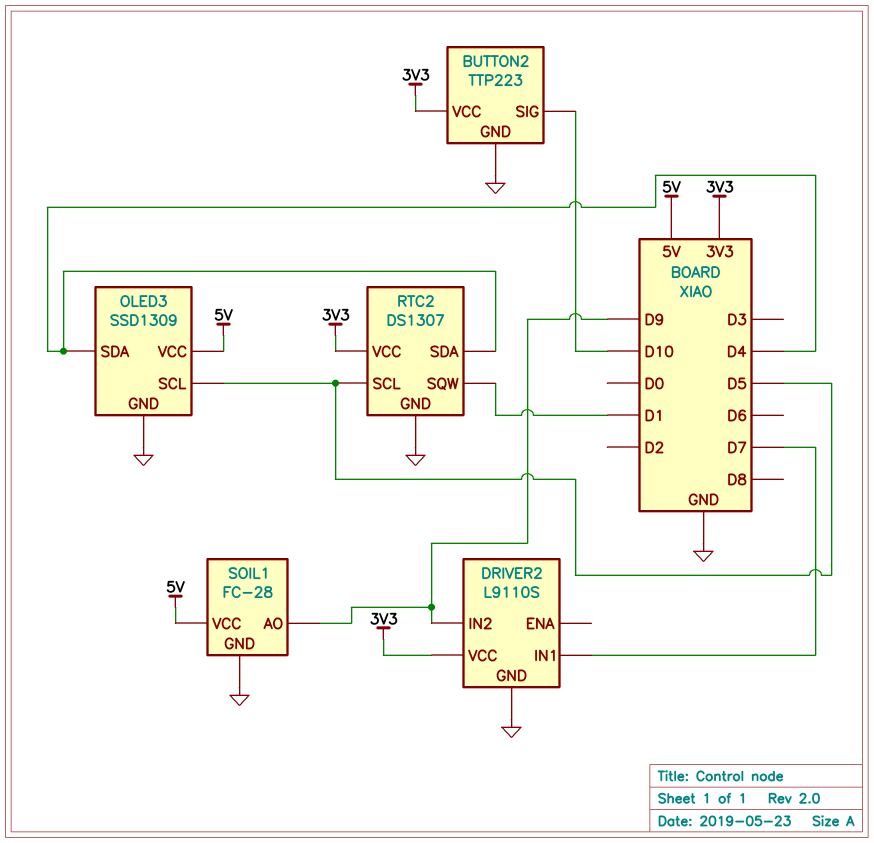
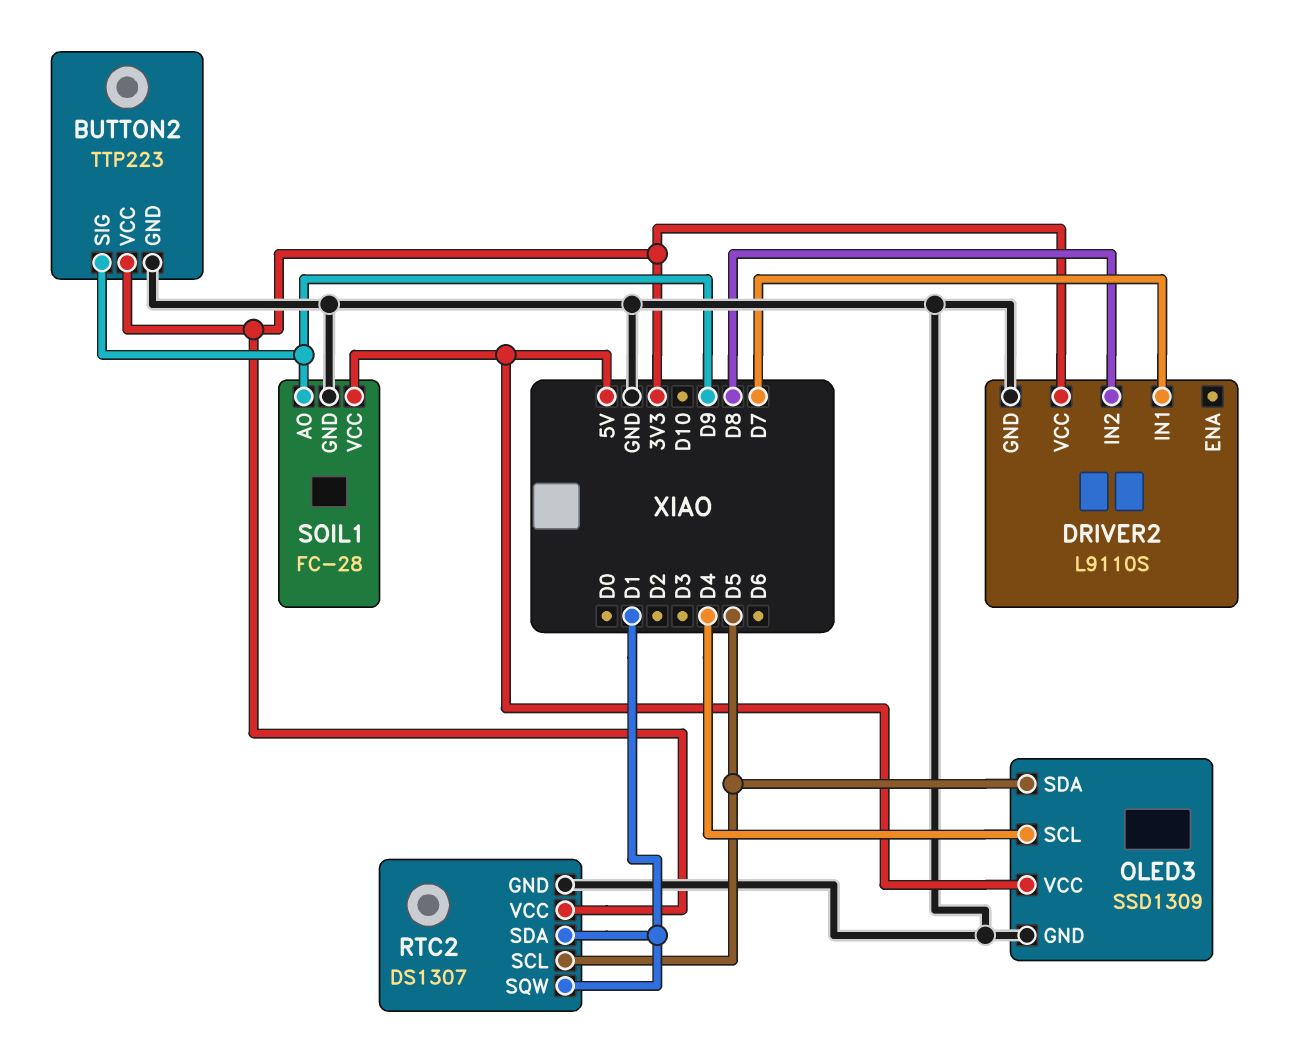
BUTTON2 pin SIG: D10 -> D9
DRIVER2 pin IN2: D9 -> D8
OLED3 pin SCL: D5 -> D4
OLED3 pin SDA: D4 -> D5
RTC2 pin SDA: D4 -> D1

